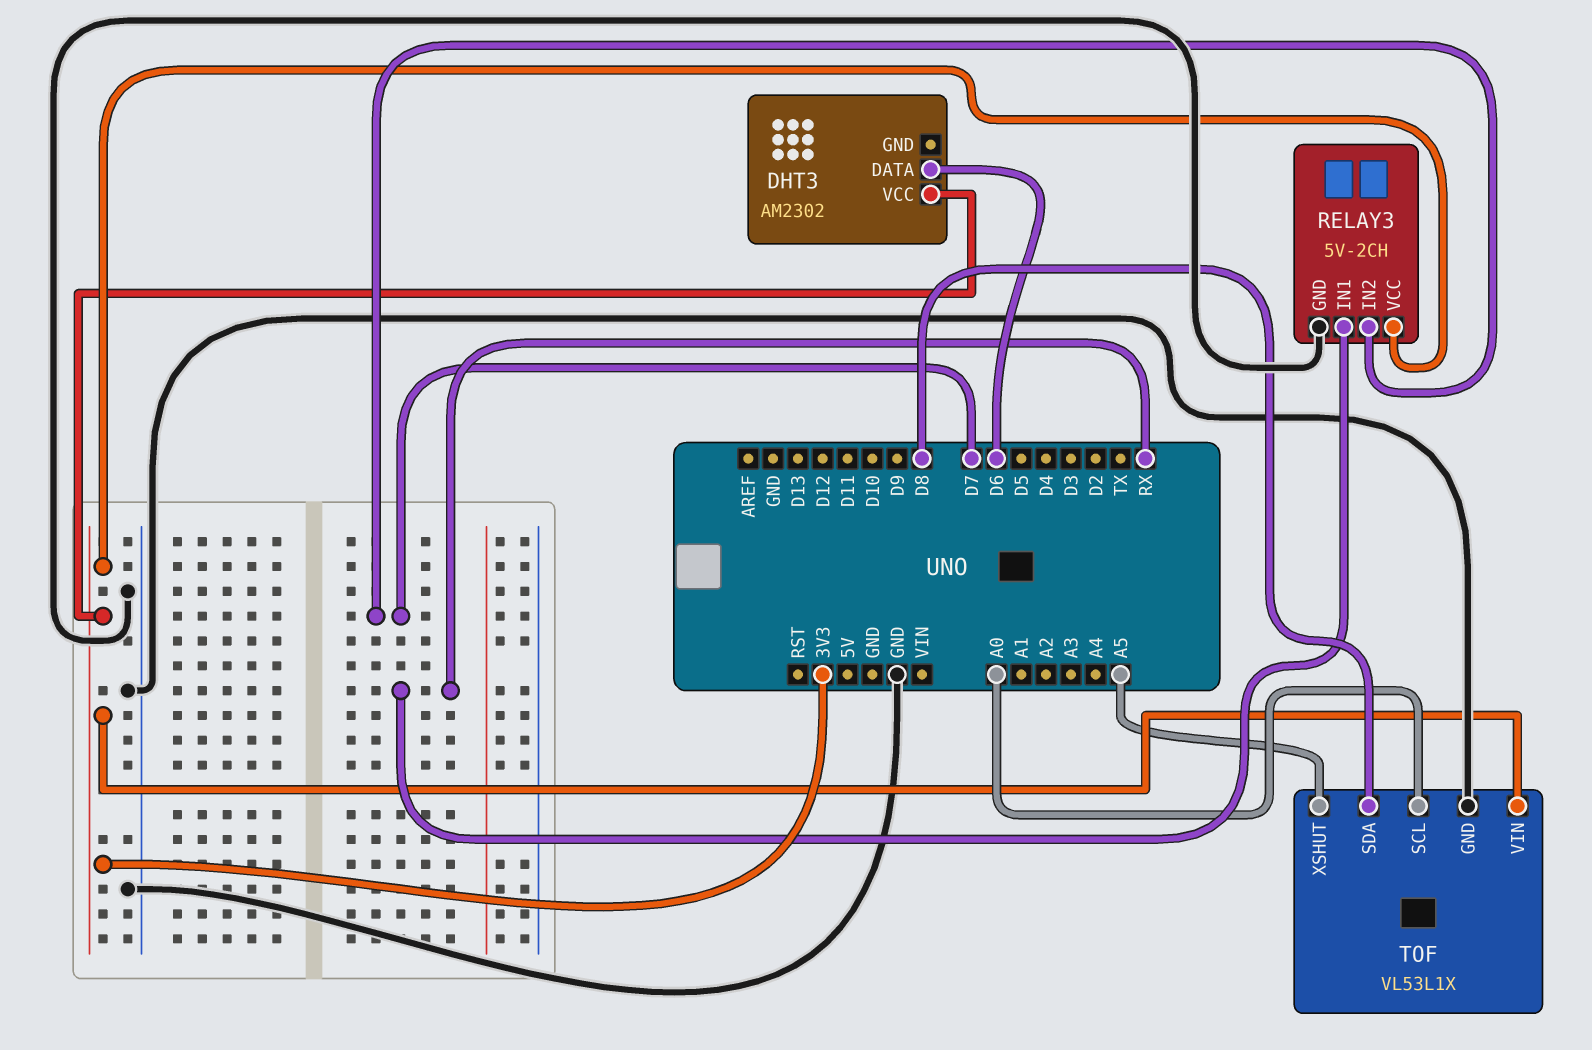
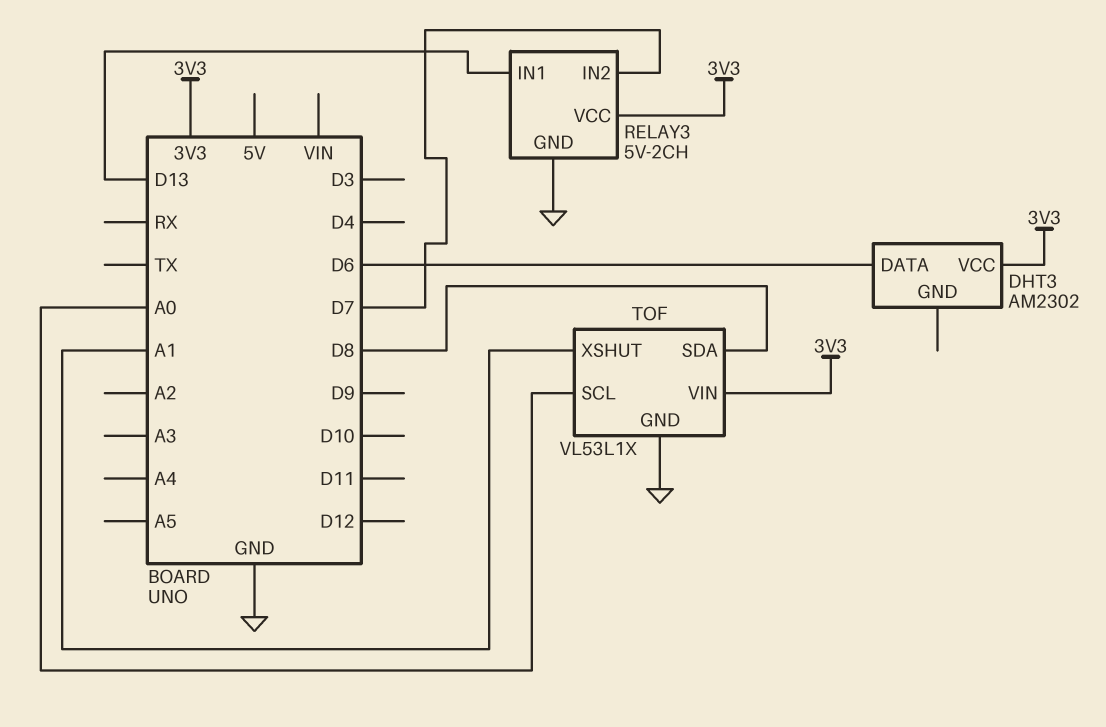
RELAY3 pin IN1: RX -> D13
TOF pin XSHUT: A5 -> A1

